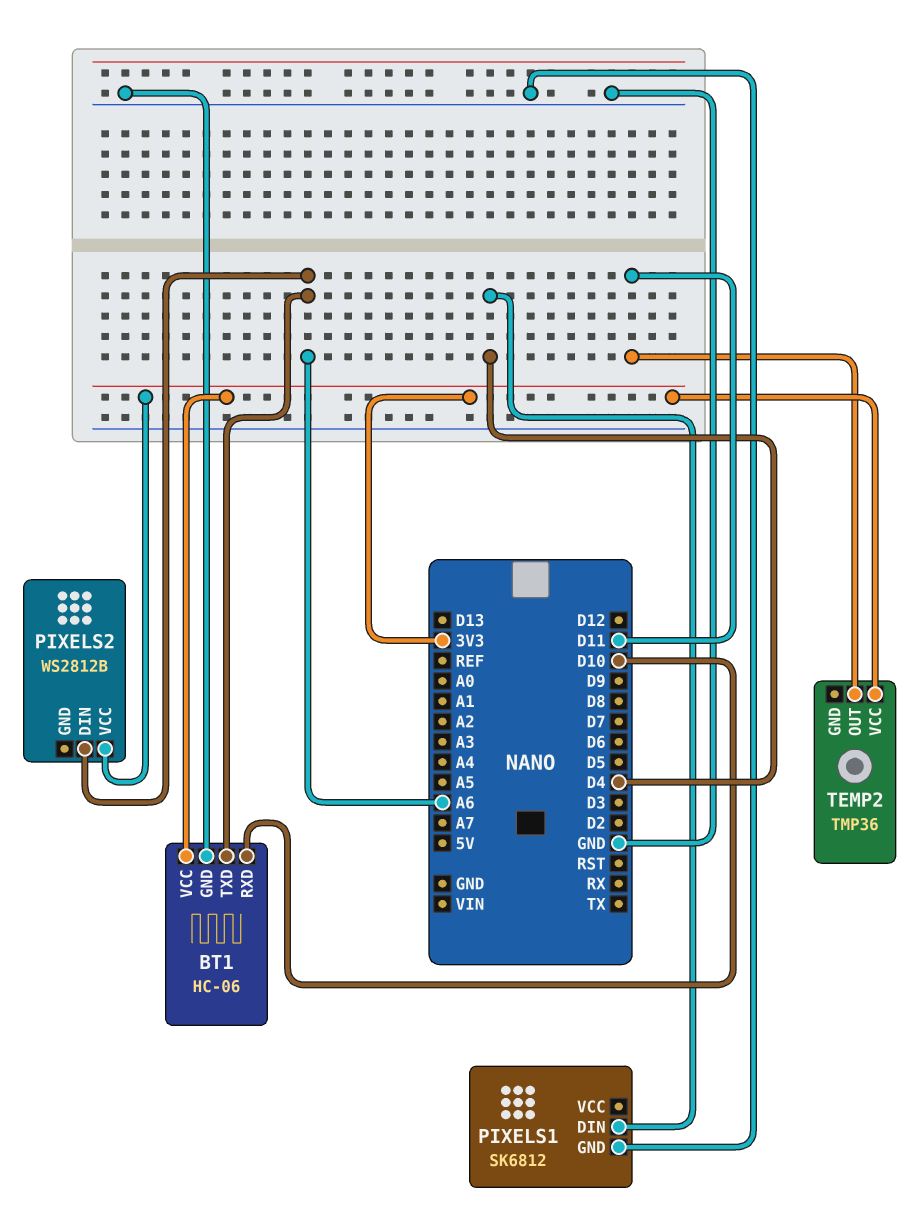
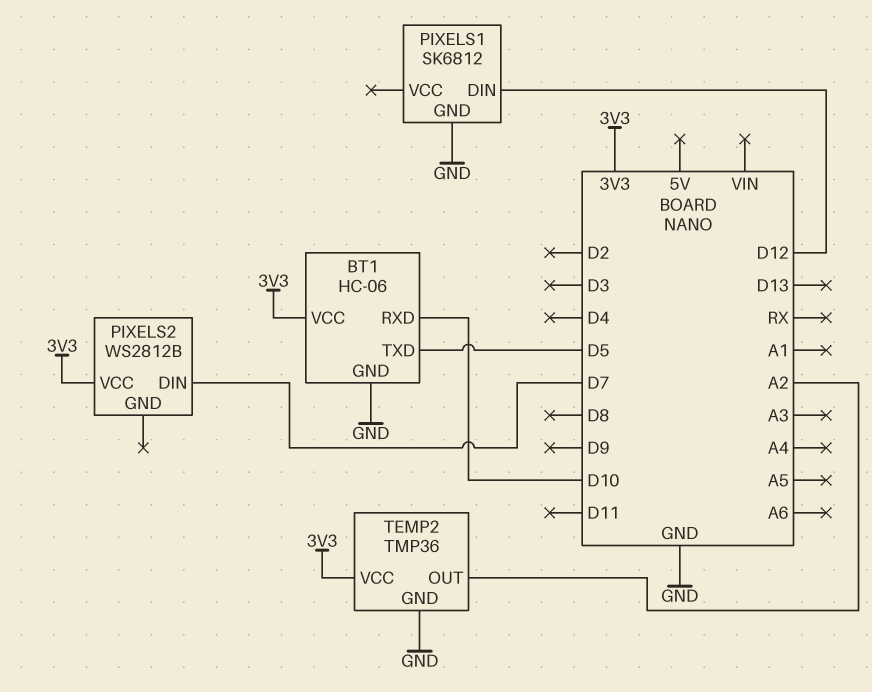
BT1 pin TXD: A6 -> D5
PIXELS1 pin DIN: D4 -> D12
PIXELS2 pin DIN: A6 -> D7
TEMP2 pin GND: none -> GND
TEMP2 pin OUT: D11 -> A2

